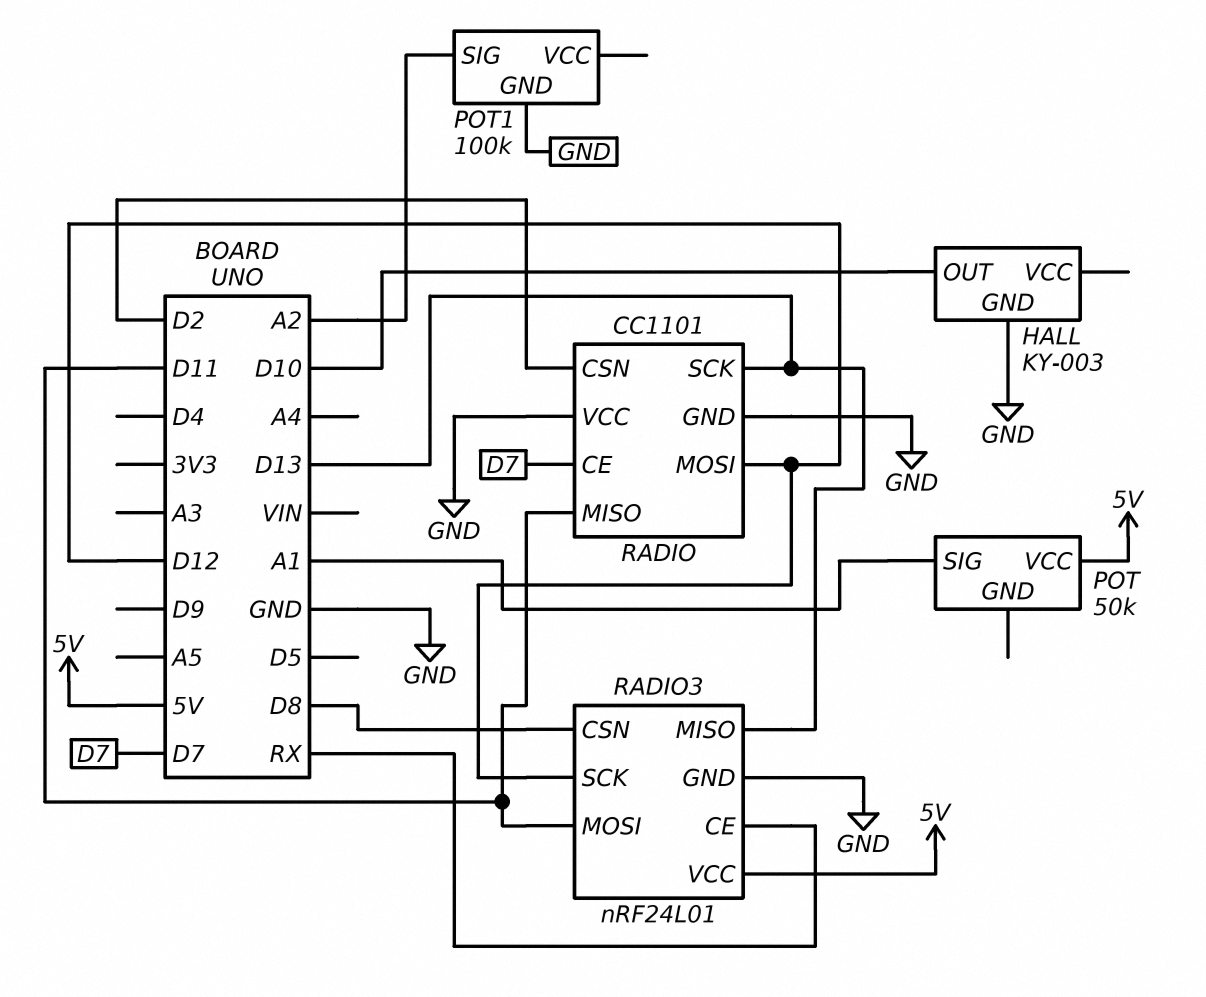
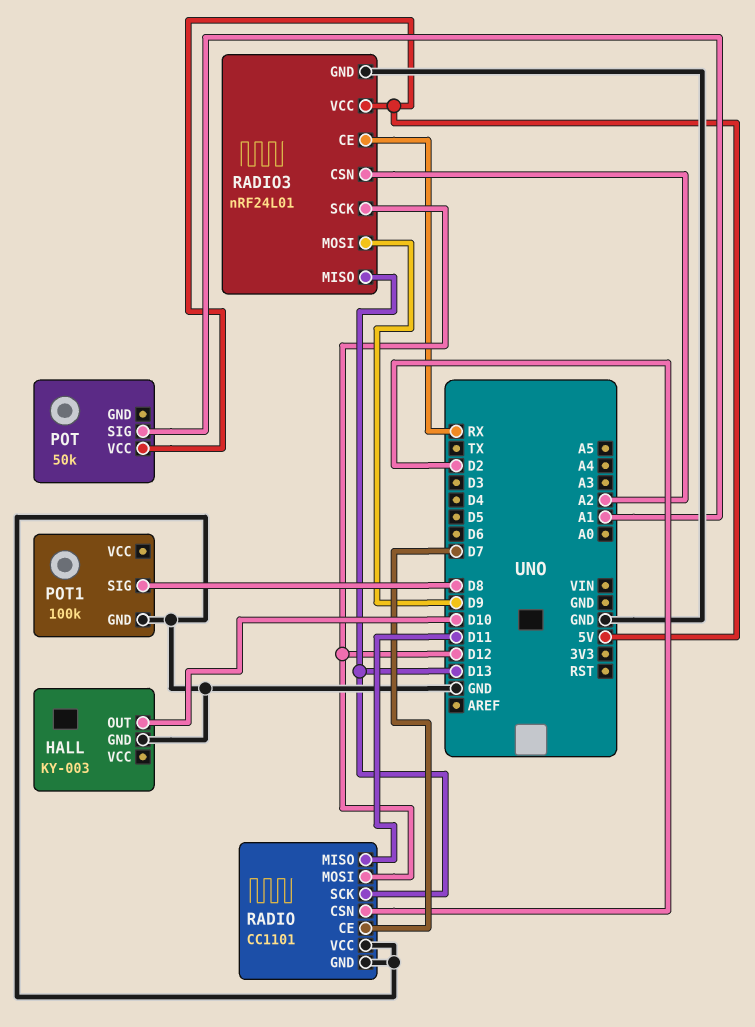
POT1 pin SIG: A2 -> D8
RADIO3 pin CSN: D8 -> A2
RADIO3 pin MOSI: D11 -> D9

